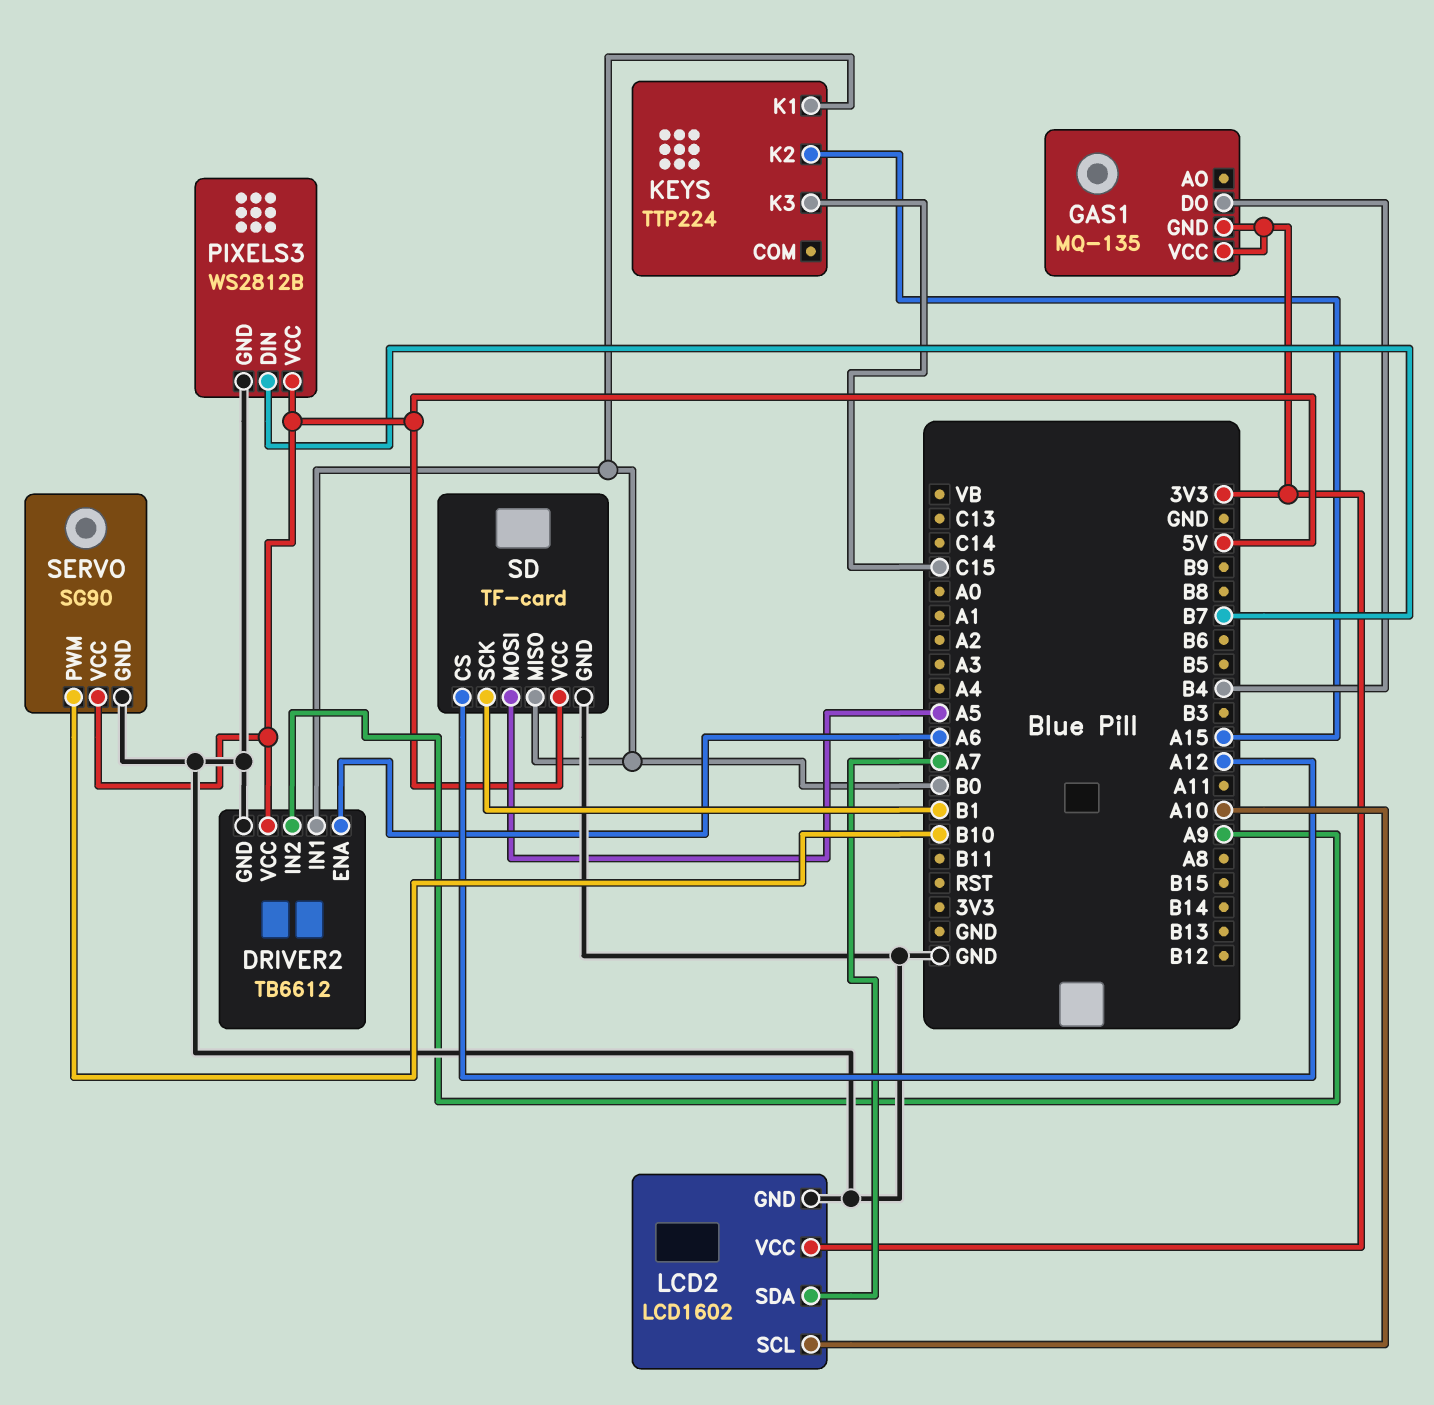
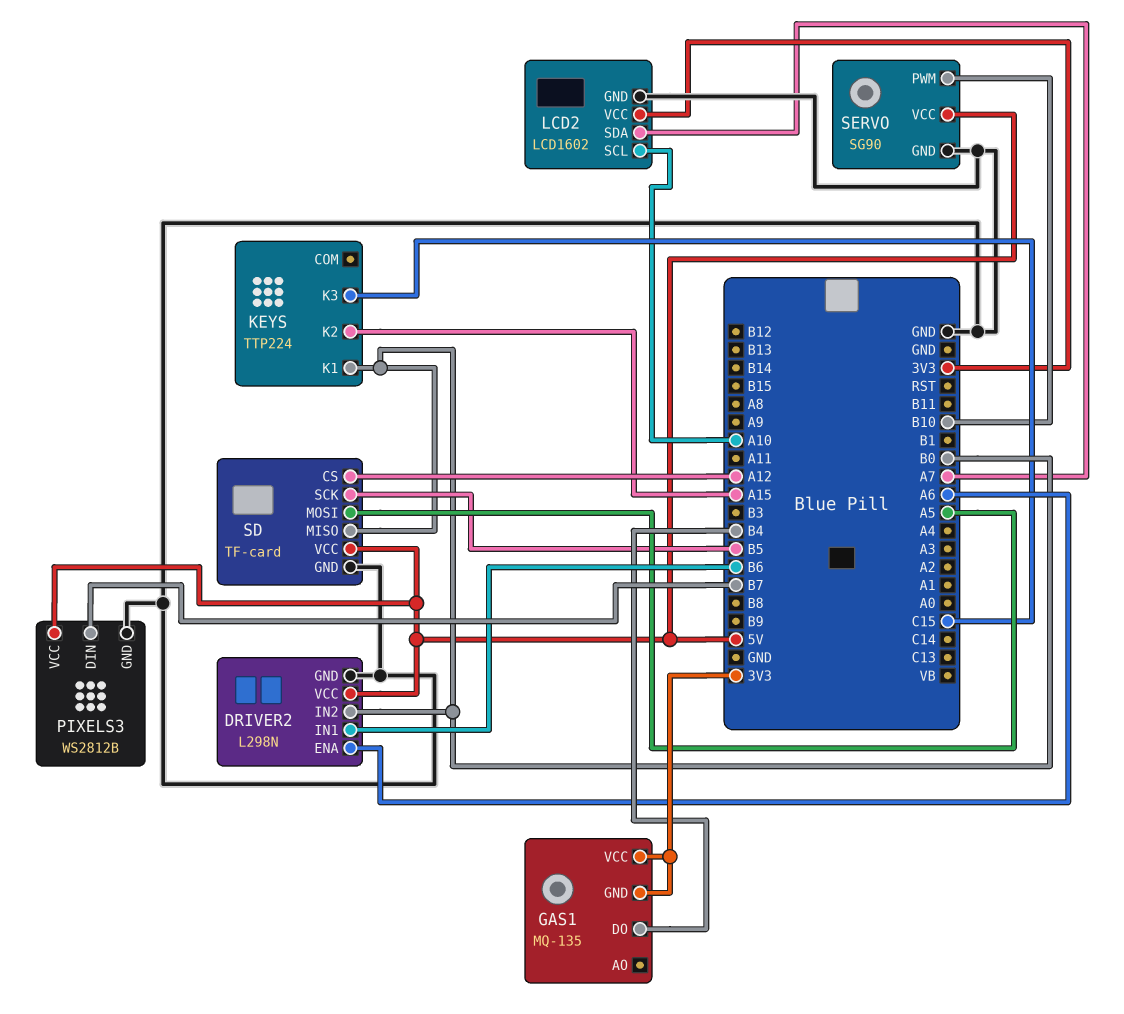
DRIVER2: TB6612 -> L298N
DRIVER2 pin IN1: B0 -> B6
DRIVER2 pin IN2: A9 -> B0
SD pin SCK: B1 -> B5

